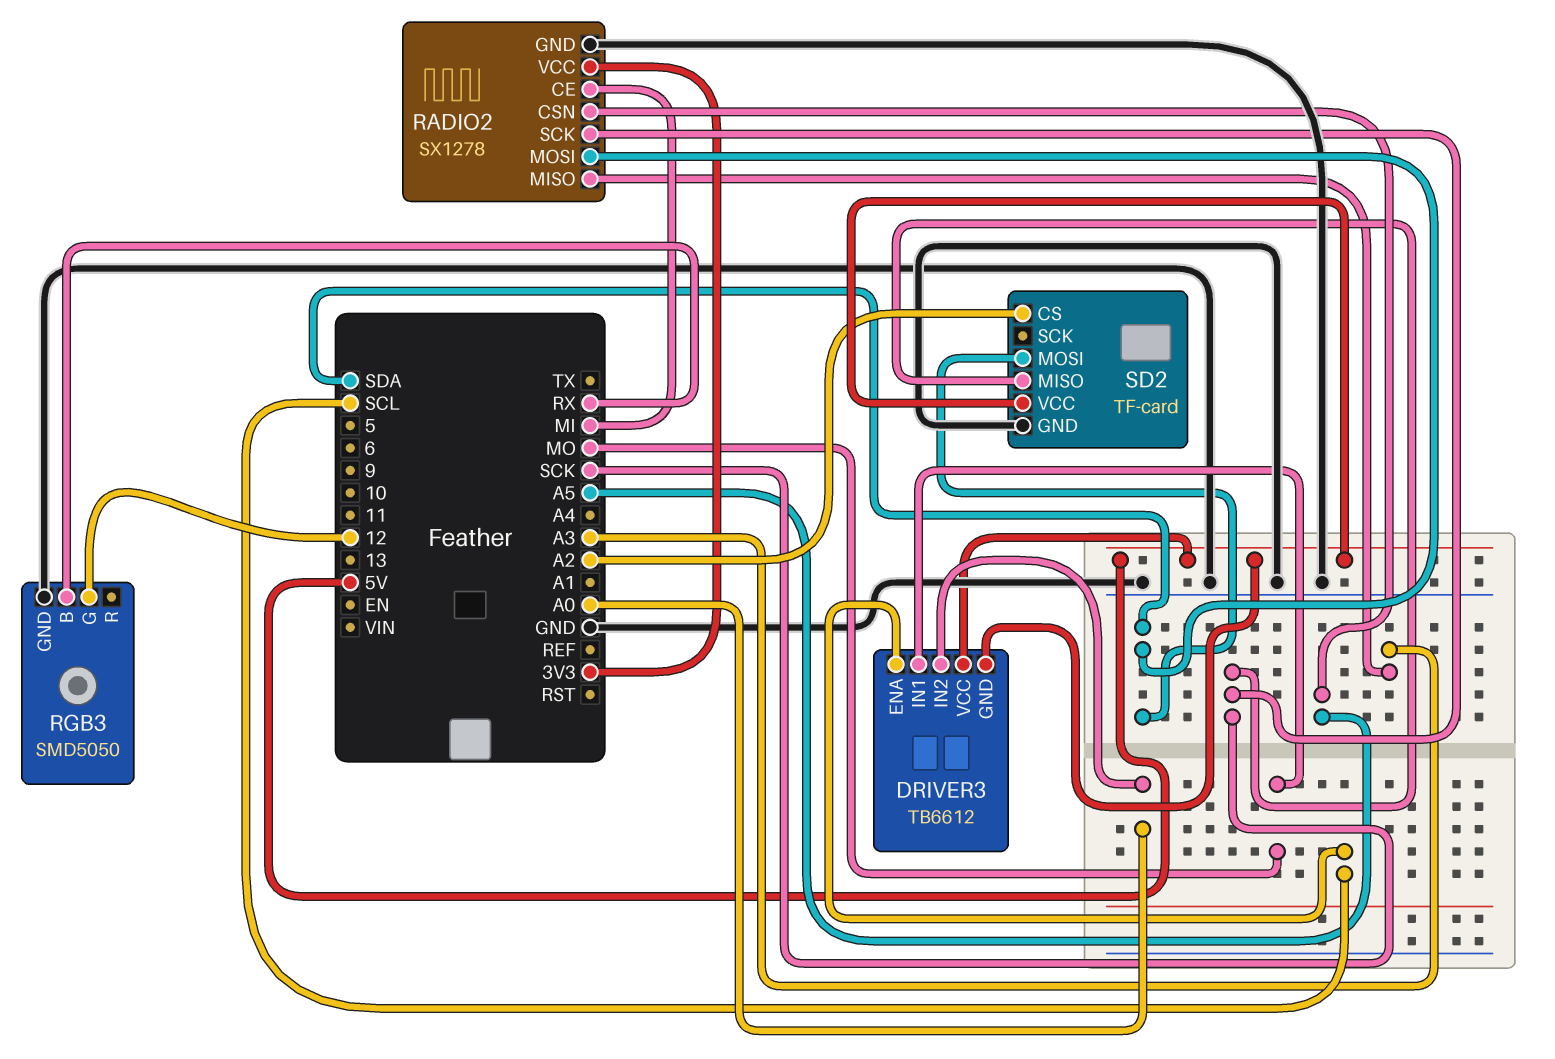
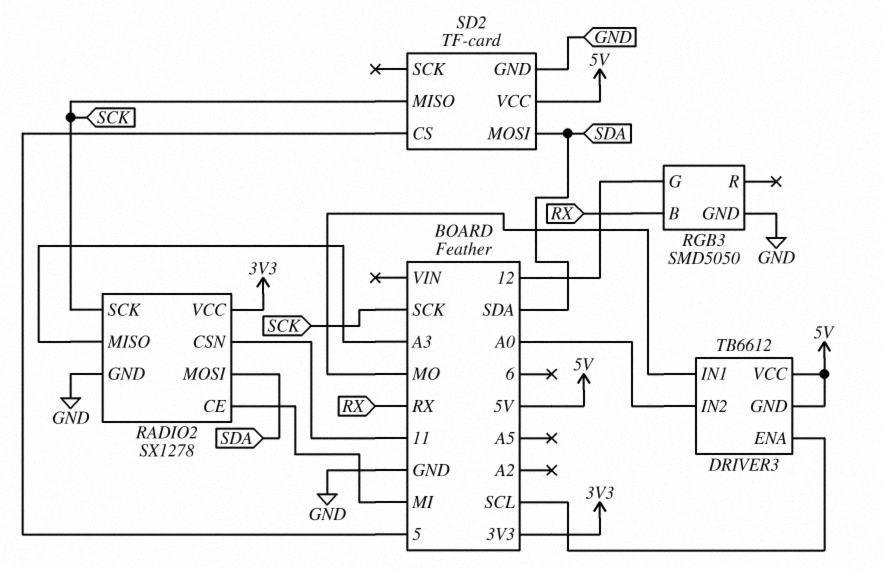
RADIO2 pin CSN: A5 -> 11
SD2 pin CS: A2 -> 5

